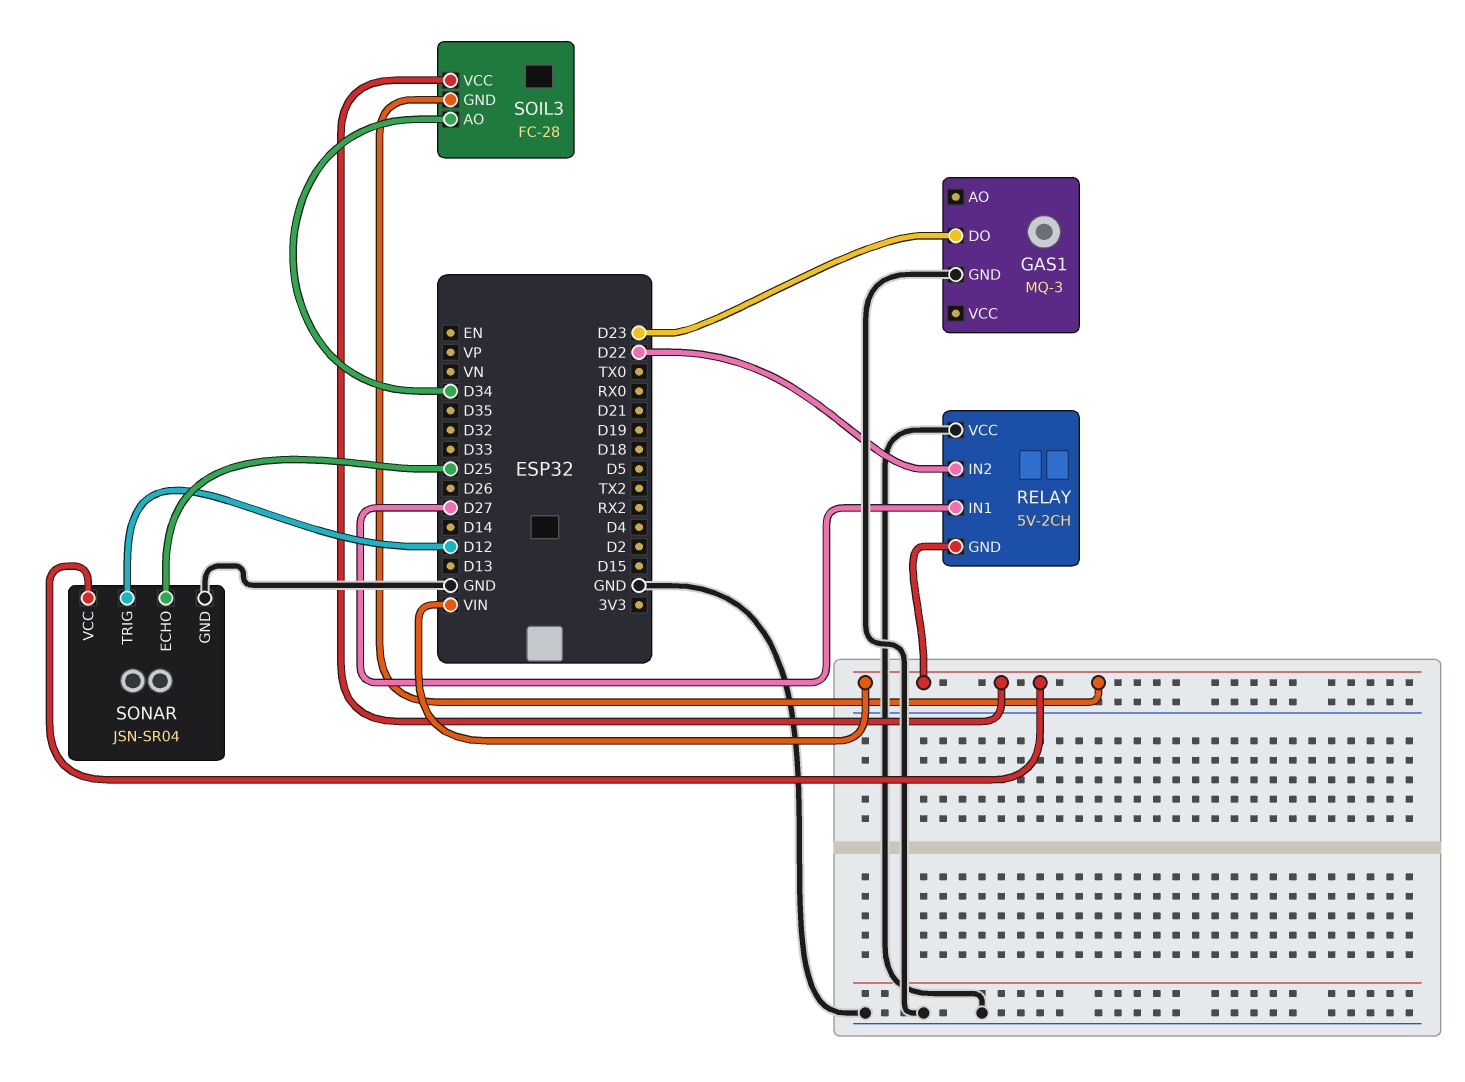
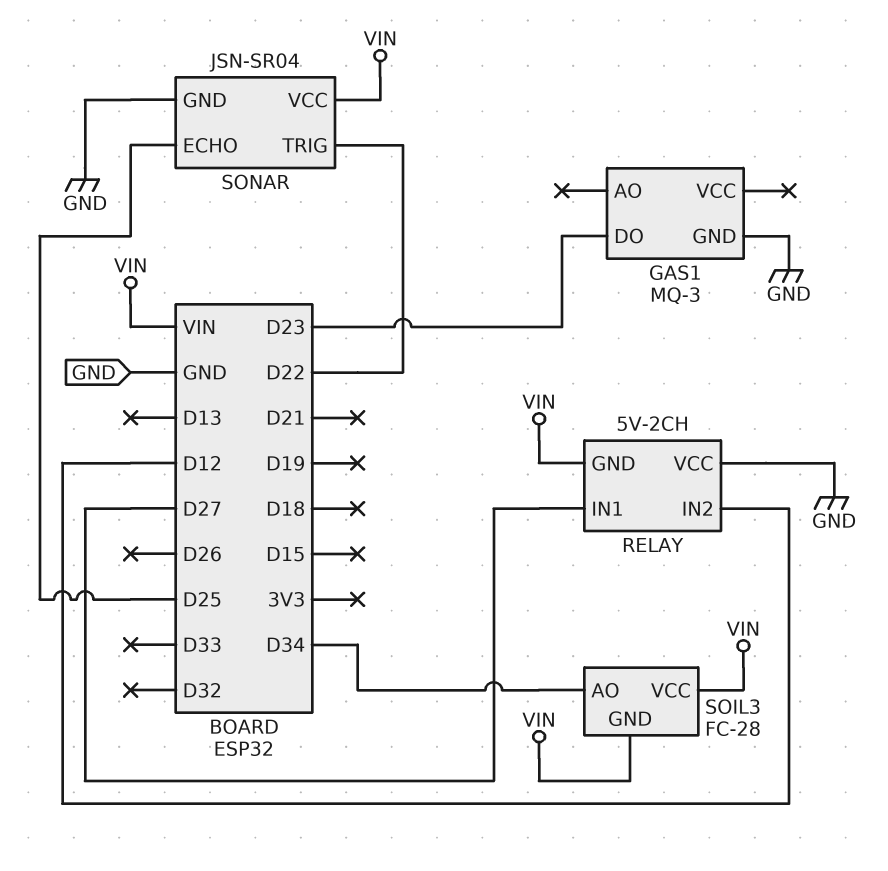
RELAY pin IN2: D22 -> D12
SONAR pin TRIG: D12 -> D22

